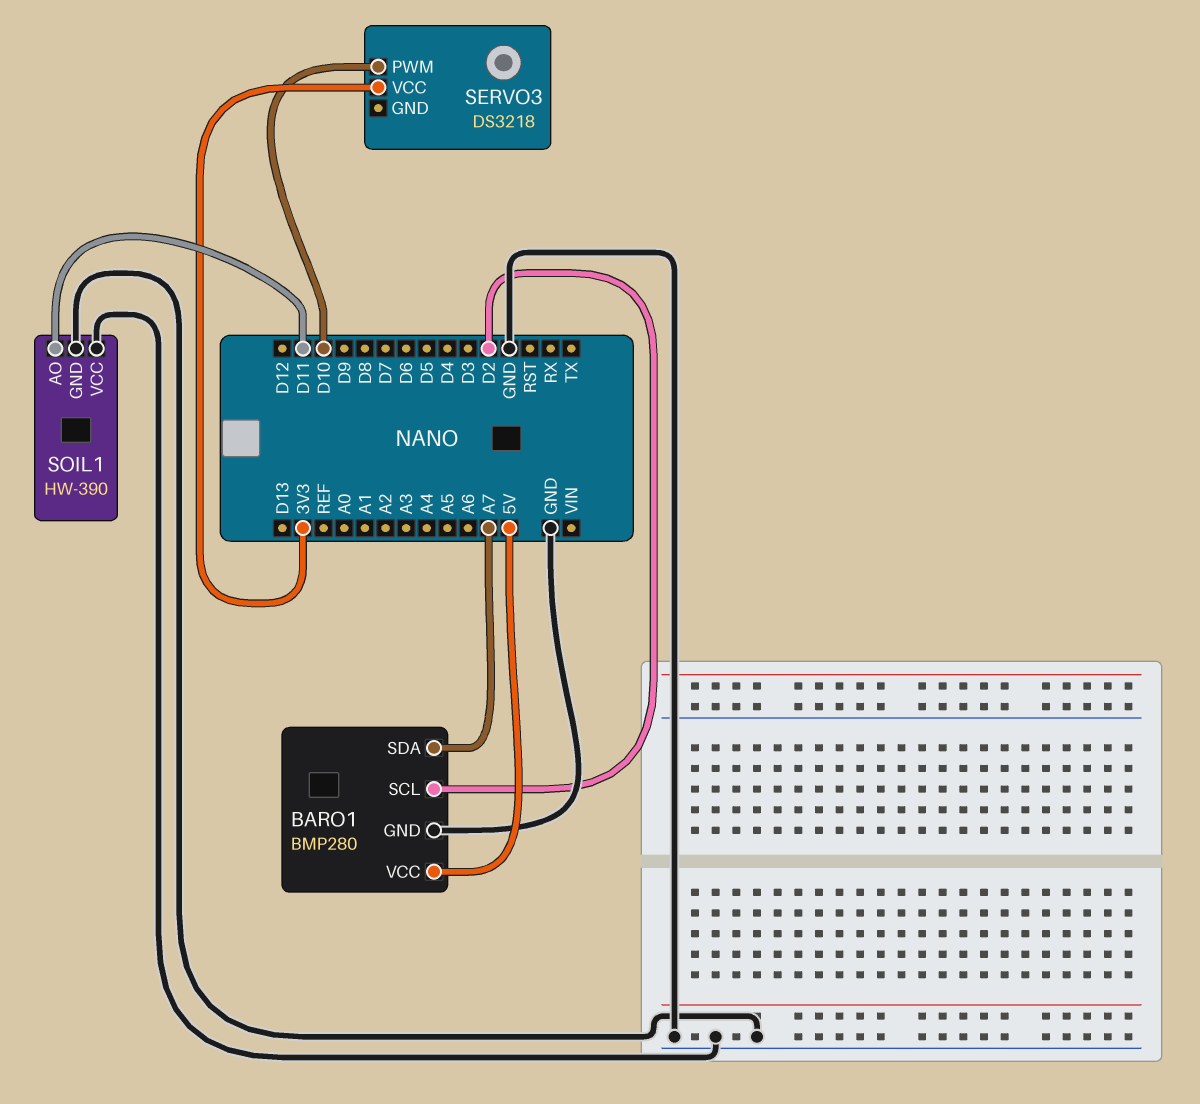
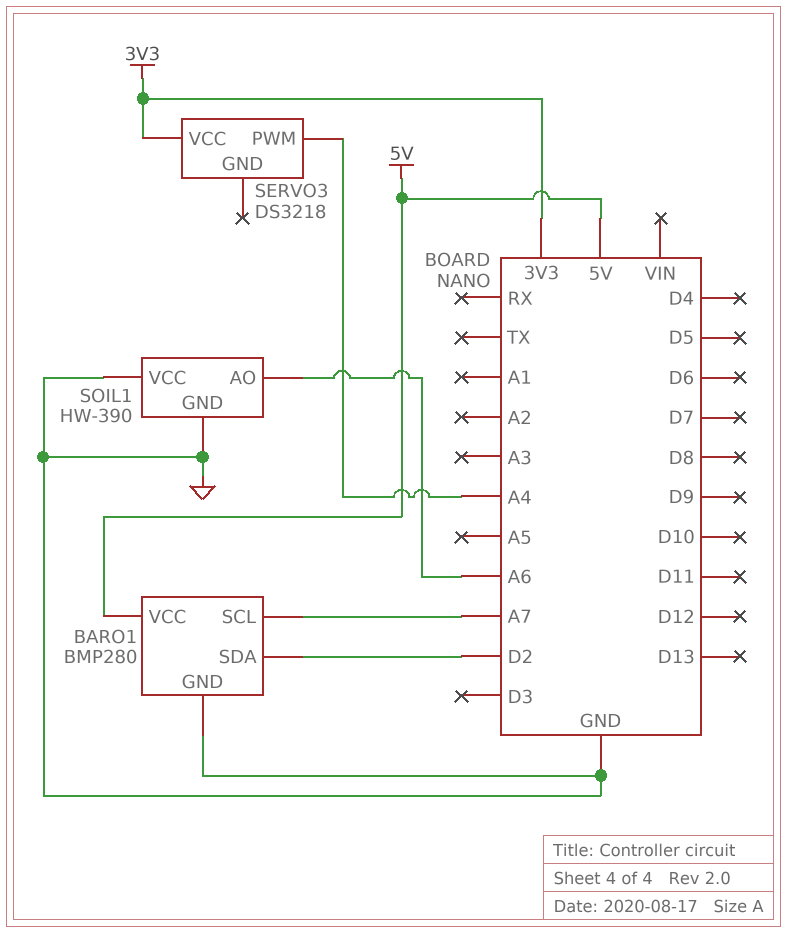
BARO1 pin SCL: D2 -> A7
BARO1 pin SDA: A7 -> D2
SERVO3 pin PWM: D10 -> A4
SOIL1 pin AO: D11 -> A6

